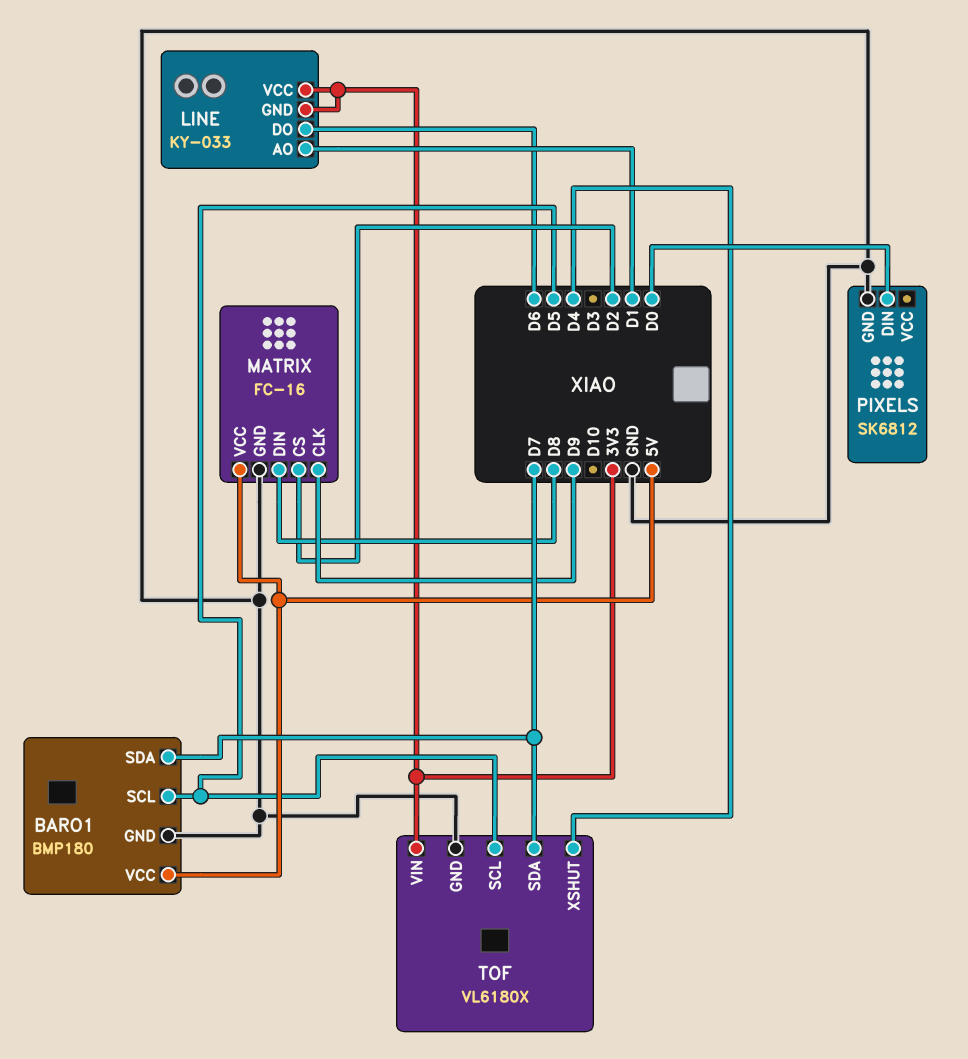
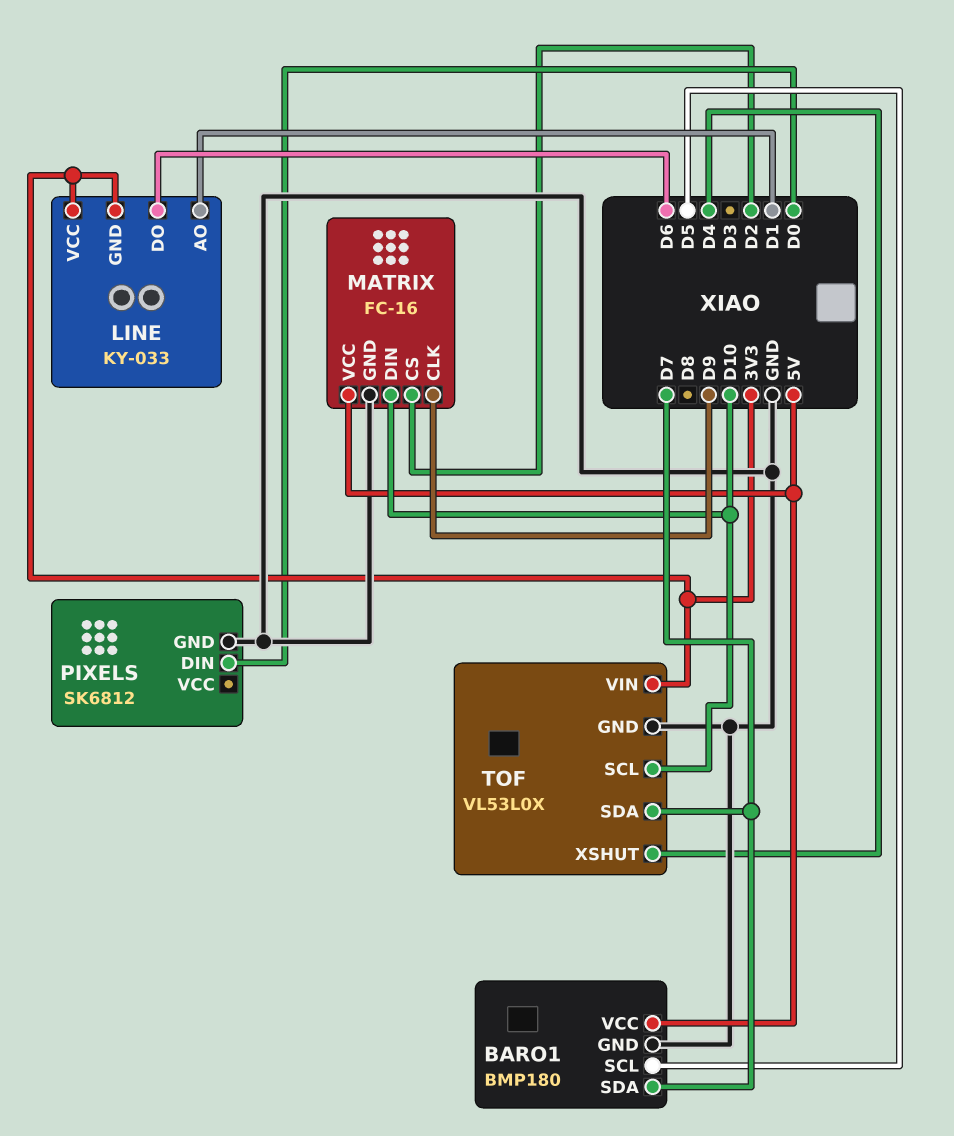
MATRIX pin DIN: D8 -> D10
TOF: VL6180X -> VL53L0X
TOF pin SCL: D5 -> D10

